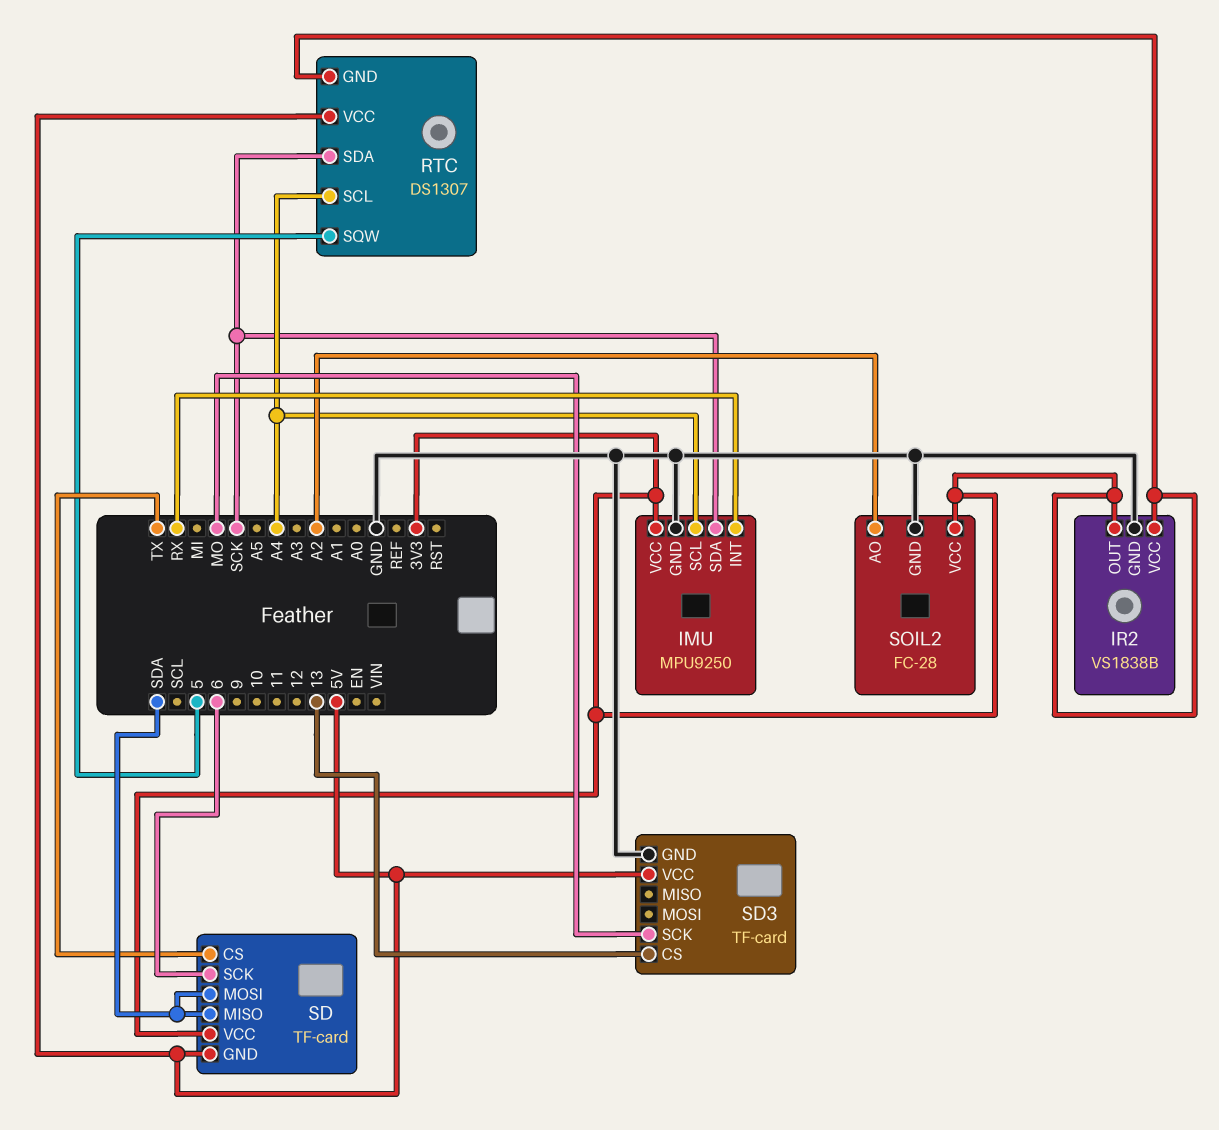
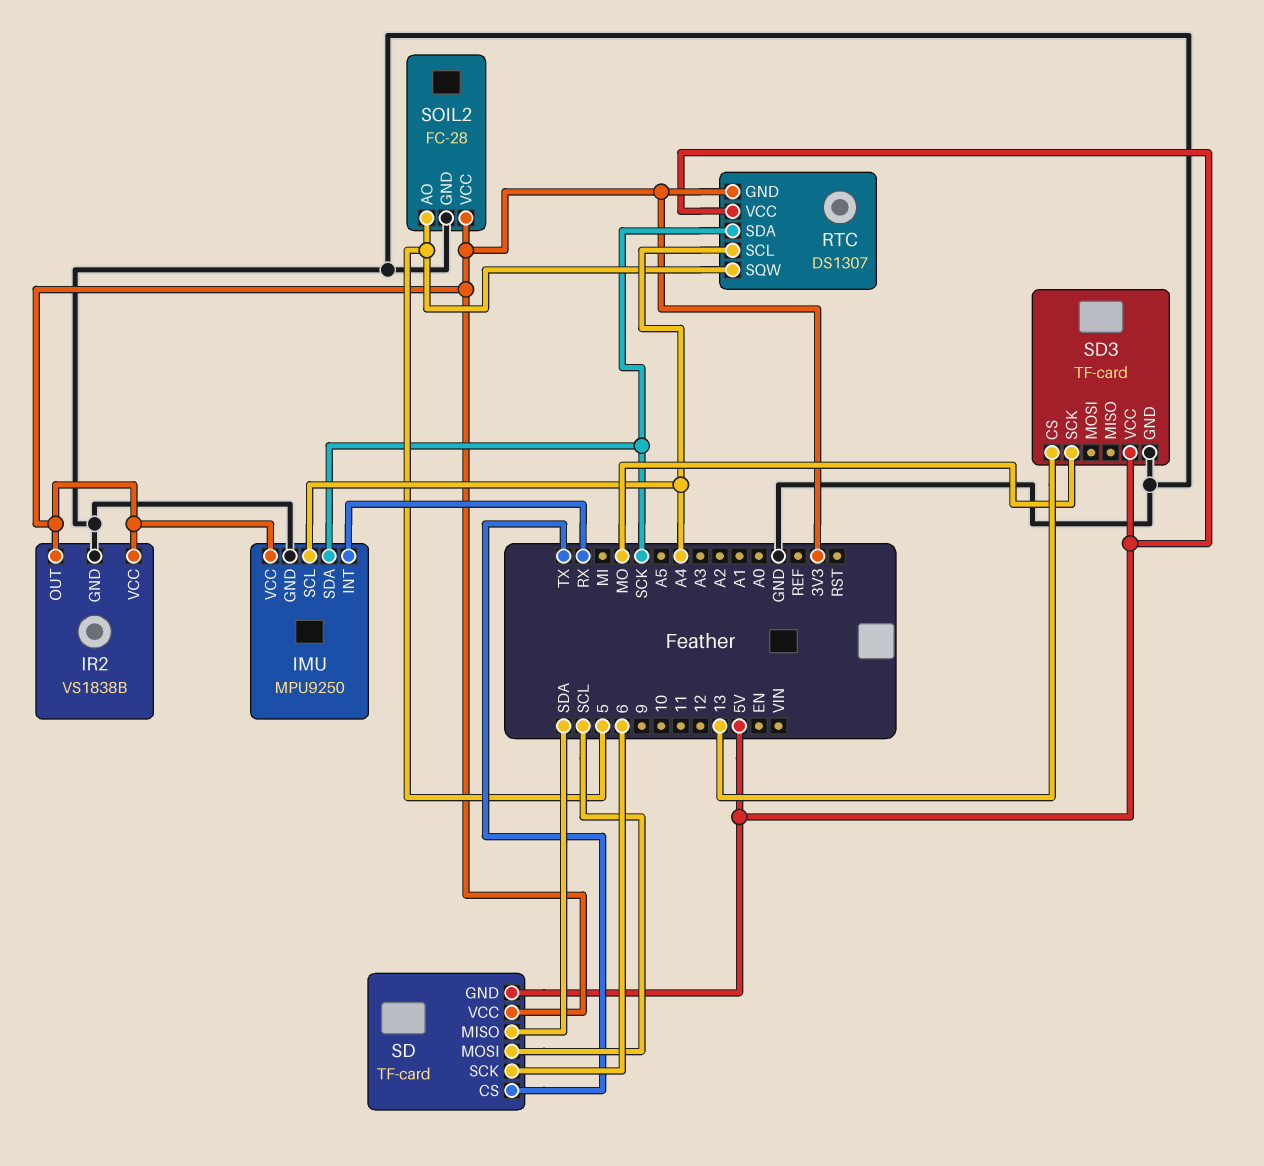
SD pin MOSI: SDA -> SCL
SOIL2 pin AO: A2 -> 5

